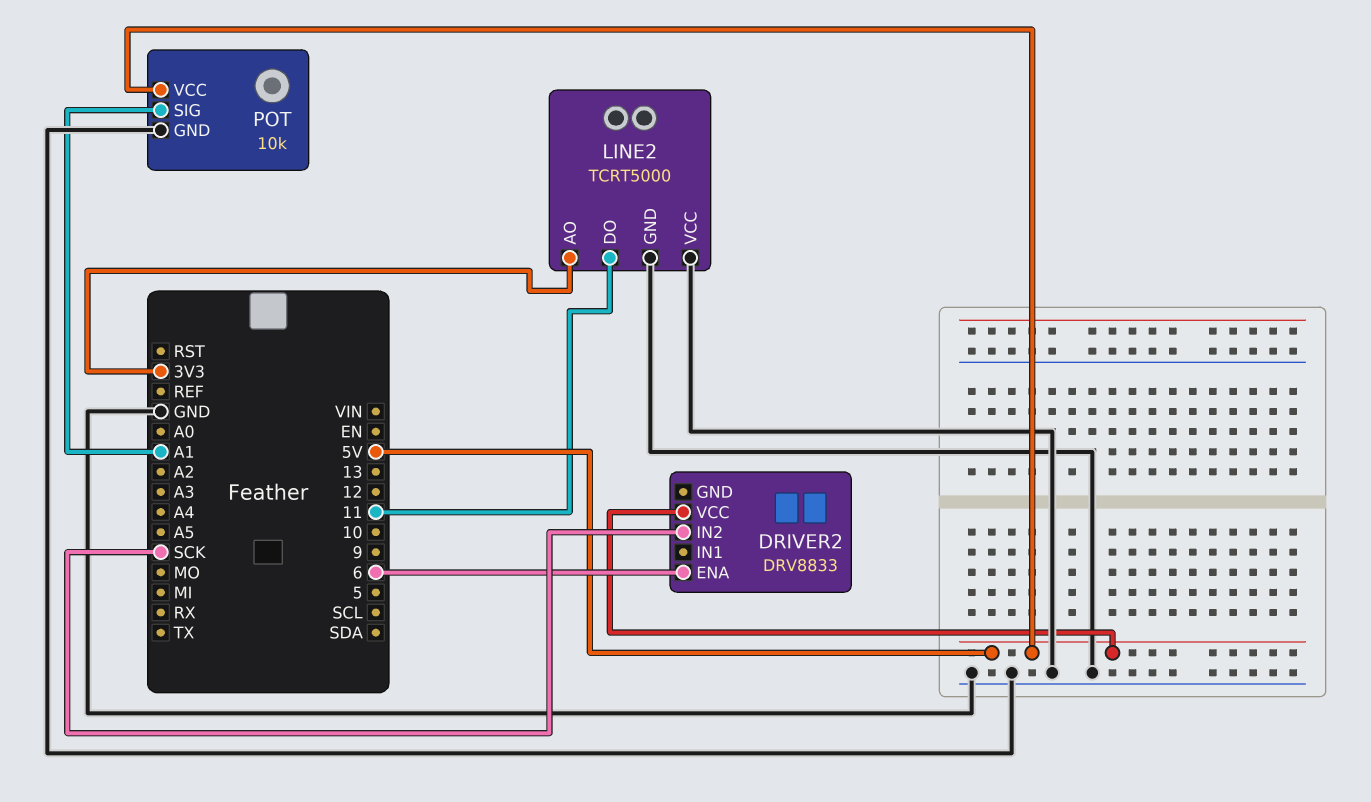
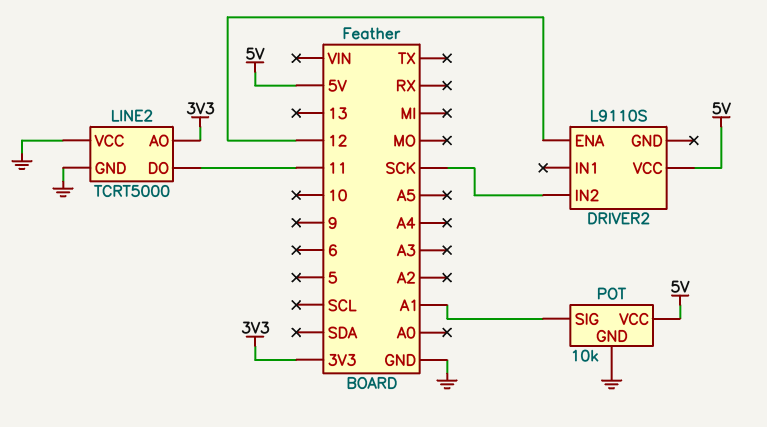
DRIVER2: DRV8833 -> L9110S
DRIVER2 pin ENA: 6 -> 12

